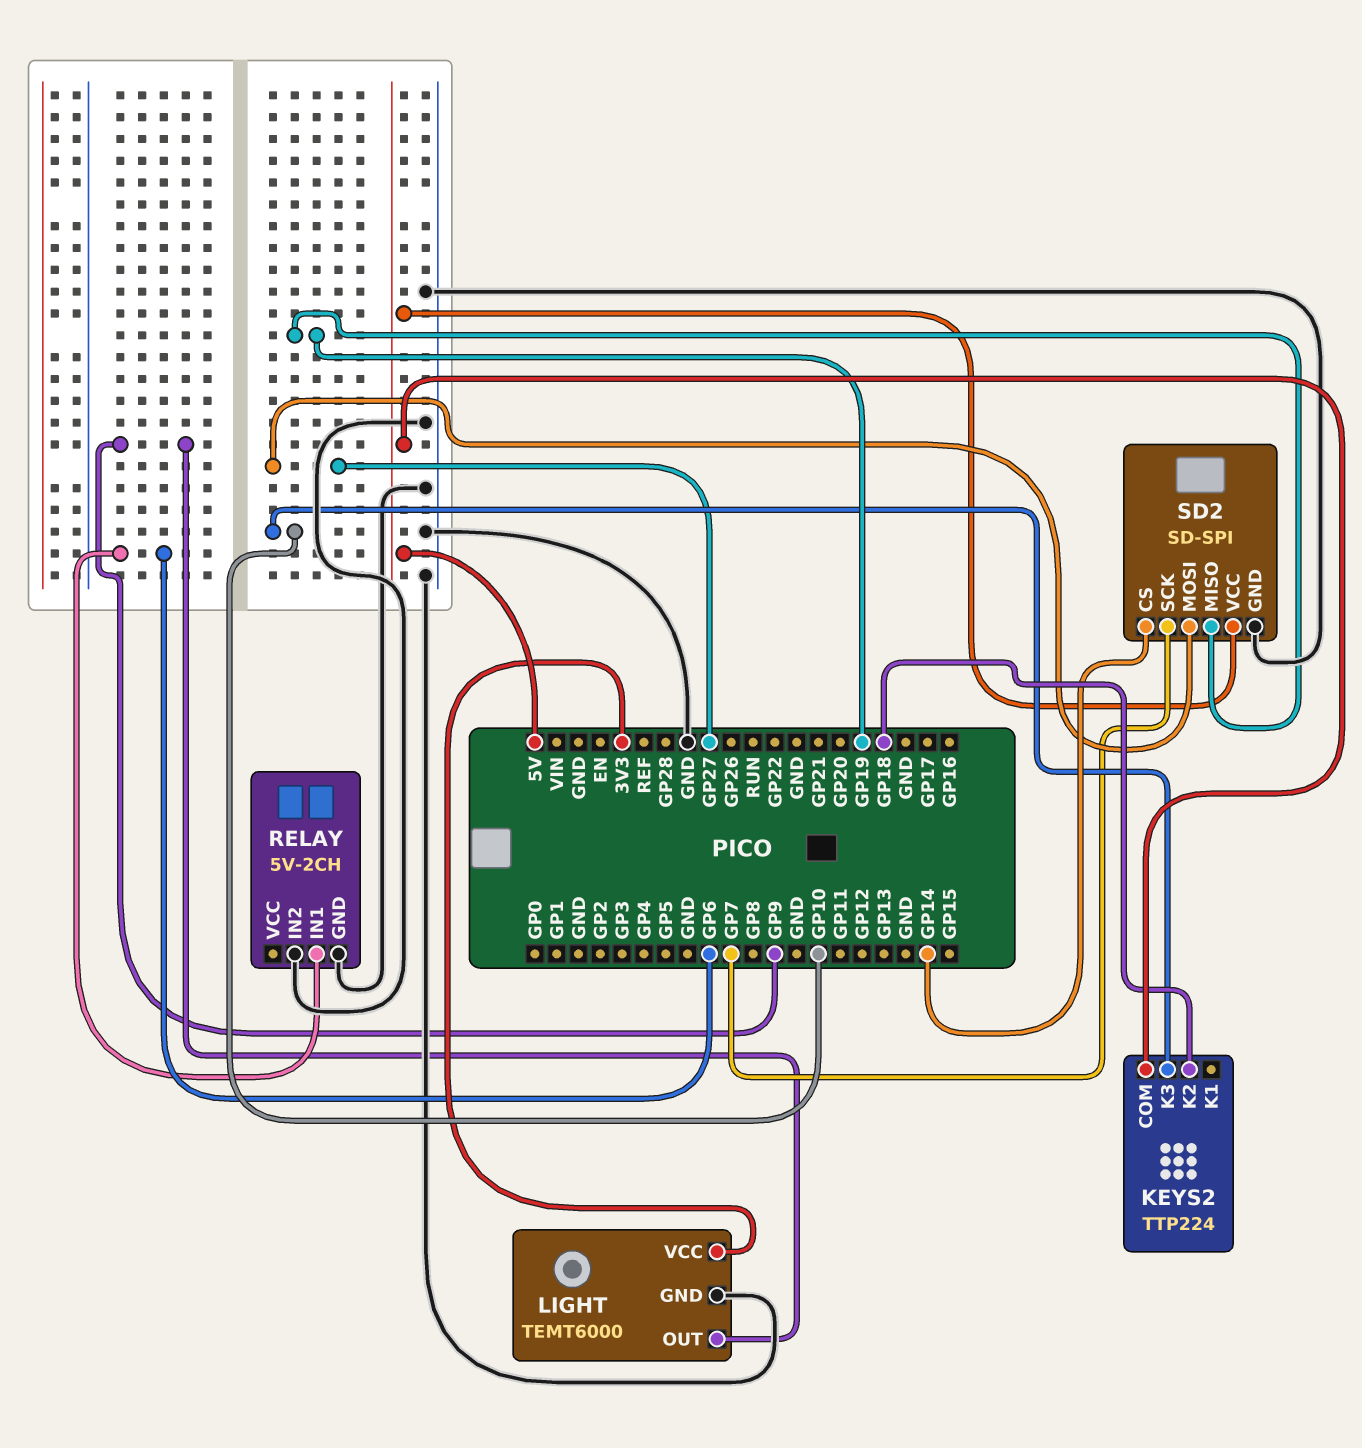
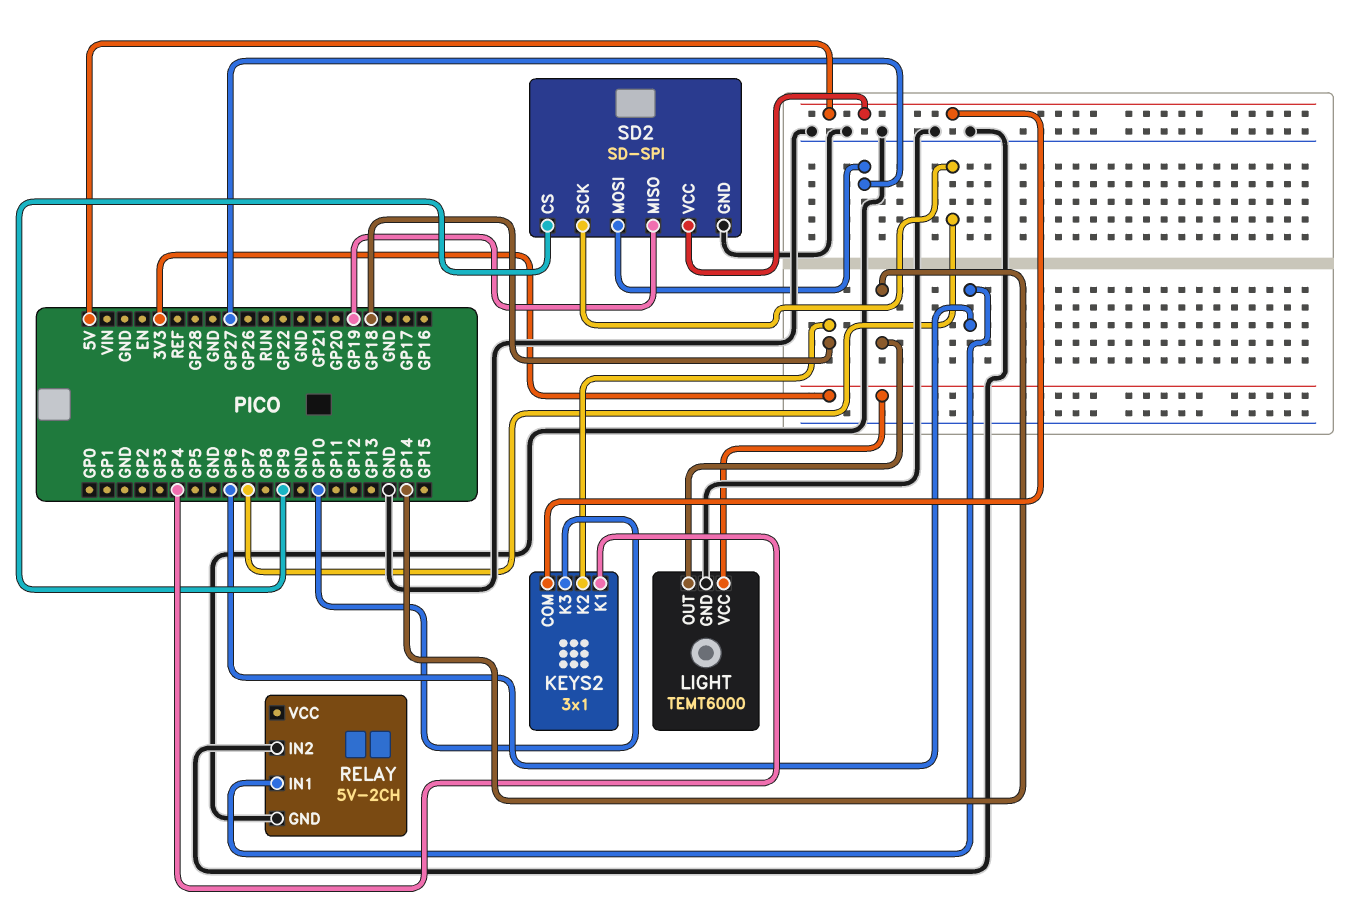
KEYS2: TTP224 -> 3x1
KEYS2 pin K1: none -> GP4
LIGHT pin OUT: GP9 -> GP14
SD2 pin CS: GP14 -> GP9

